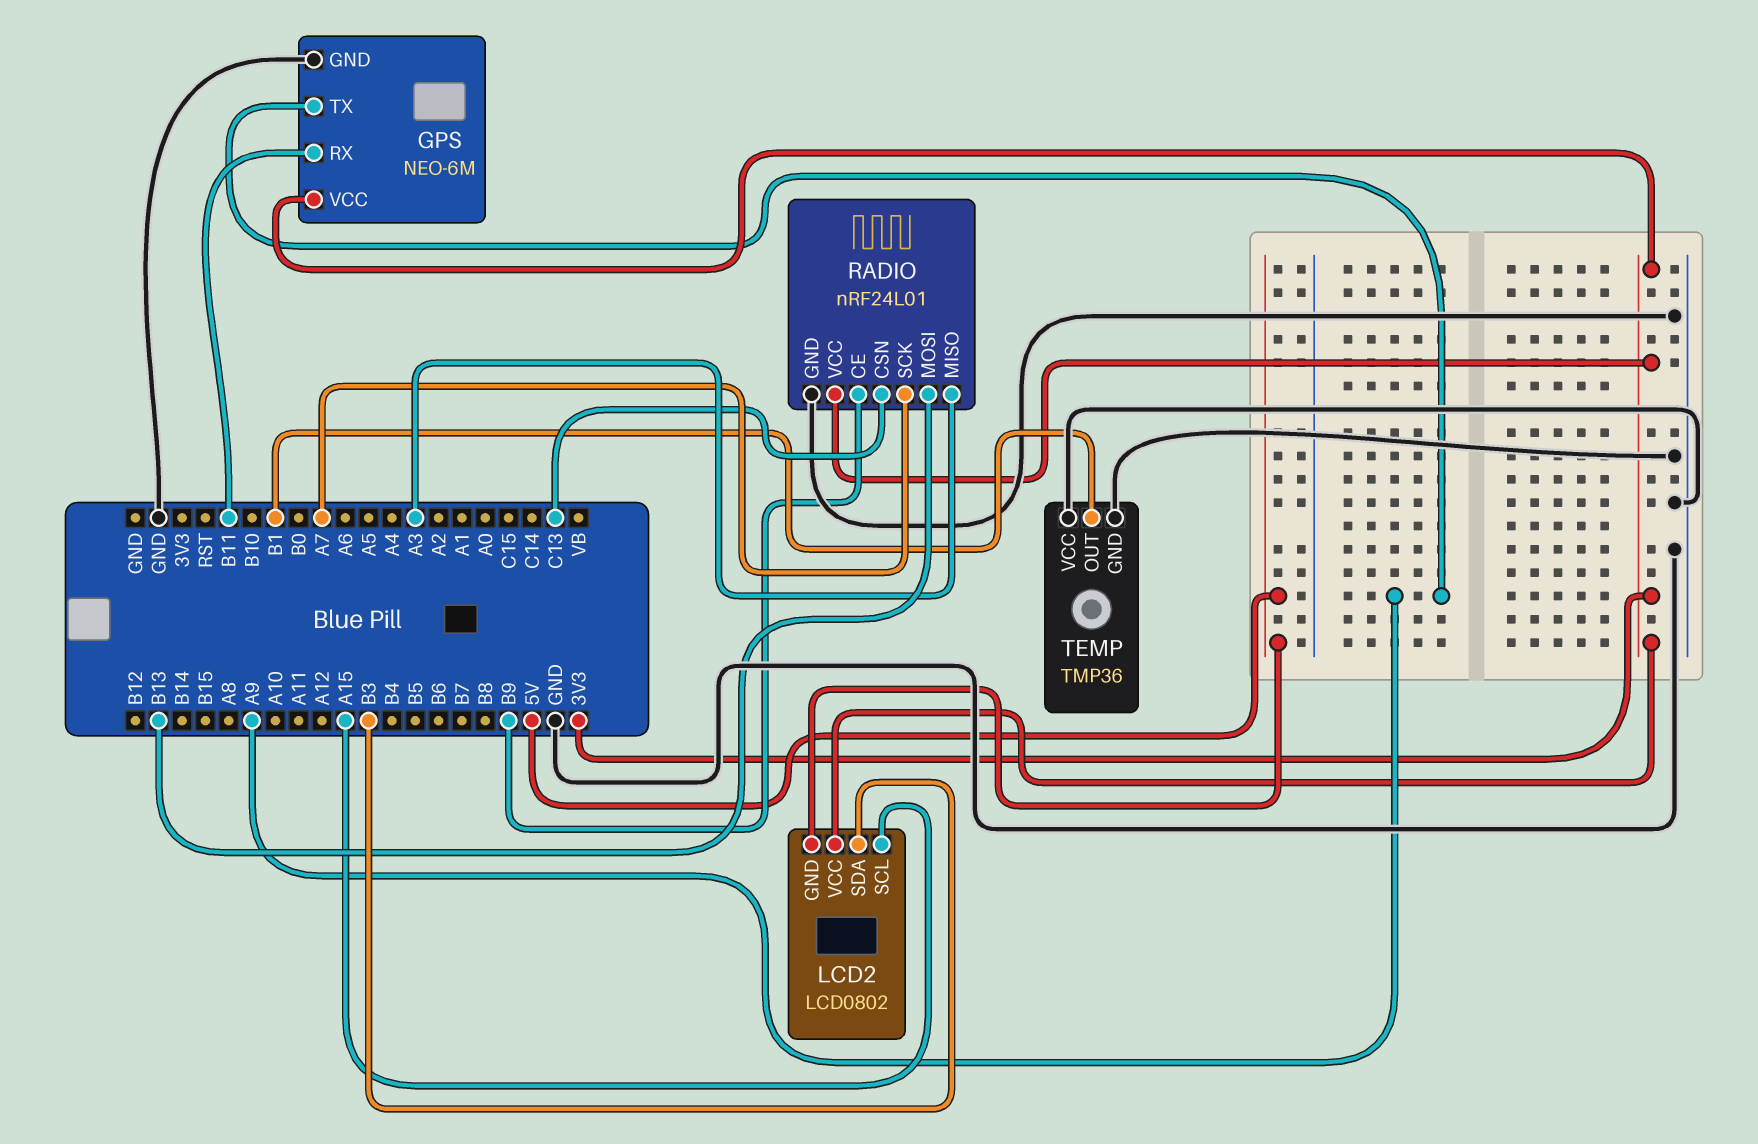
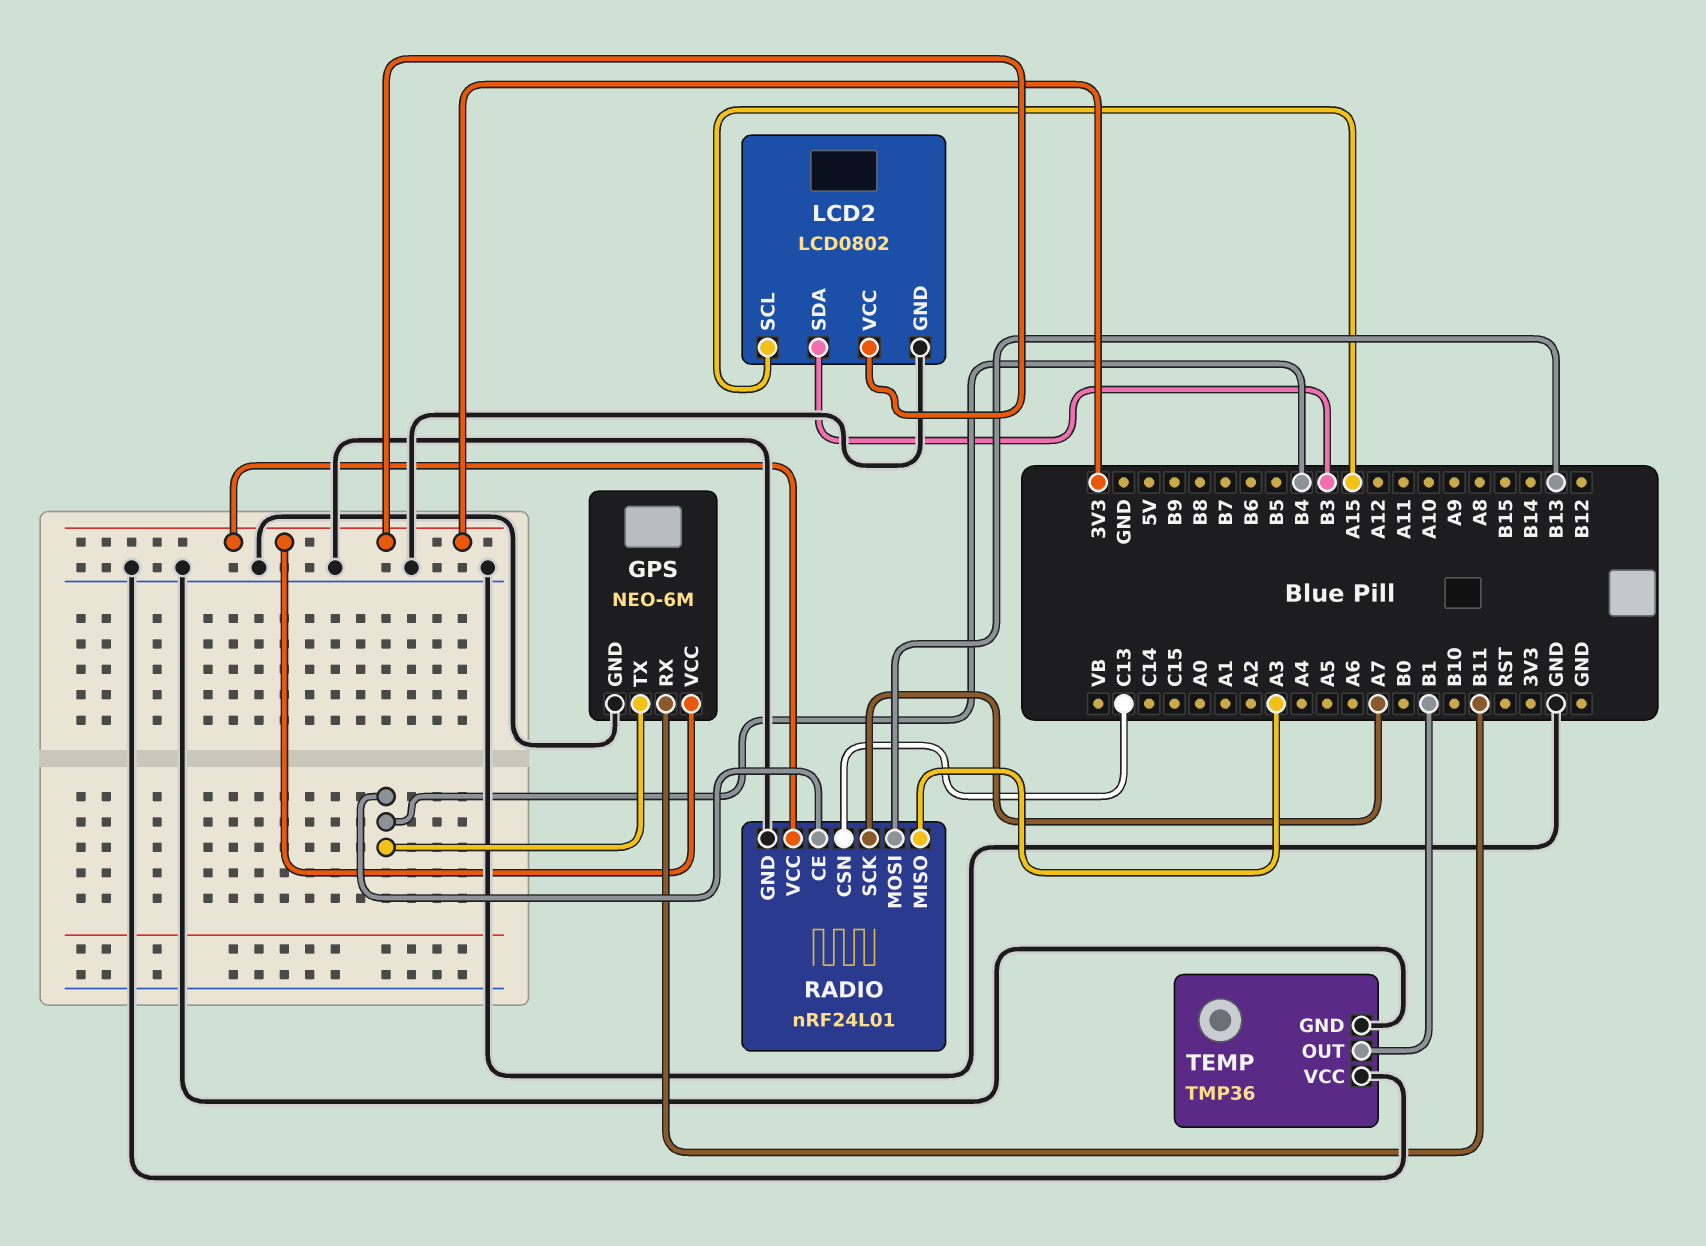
GPS pin TX: A9 -> B4
LCD2 pin GND: 5V -> GND
RADIO pin CE: B9 -> B4

